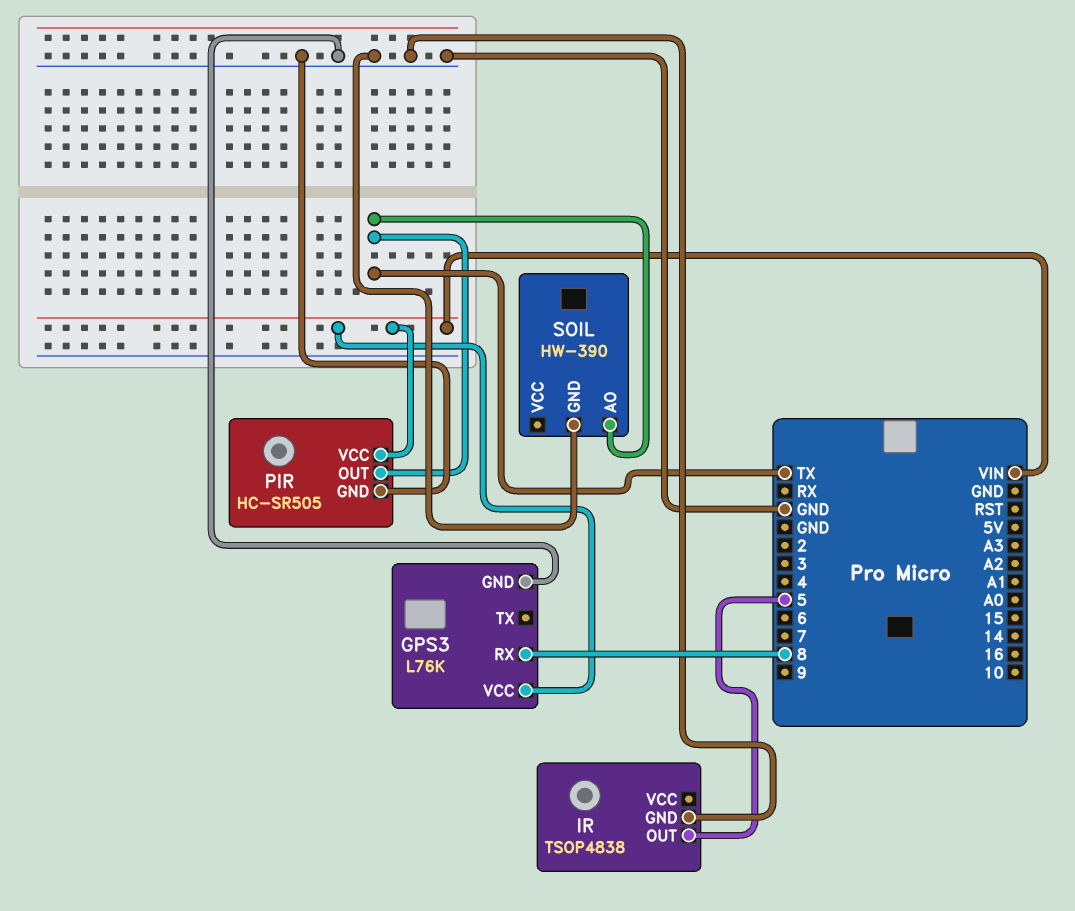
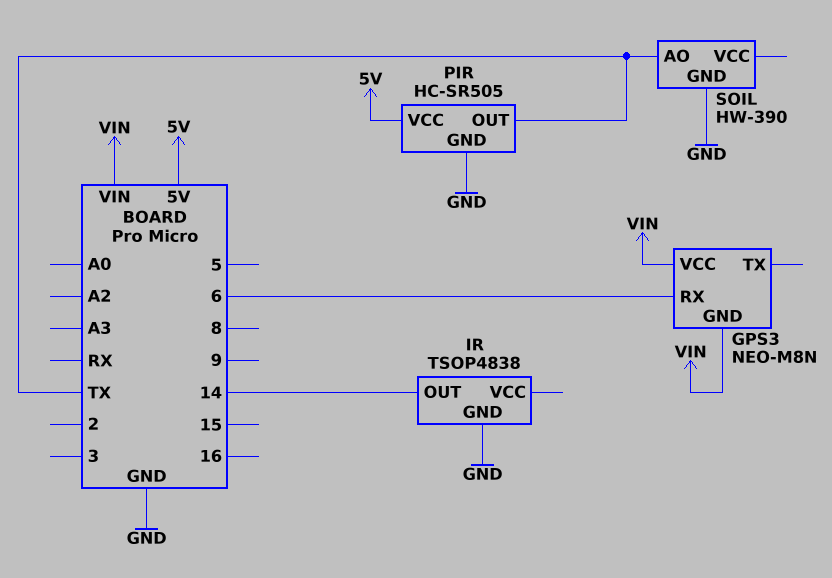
GPS3: L76K -> NEO-M8N
GPS3 pin GND: GND -> VIN
GPS3 pin RX: 8 -> 6
IR pin OUT: 5 -> 14
PIR pin VCC: VIN -> 5V

